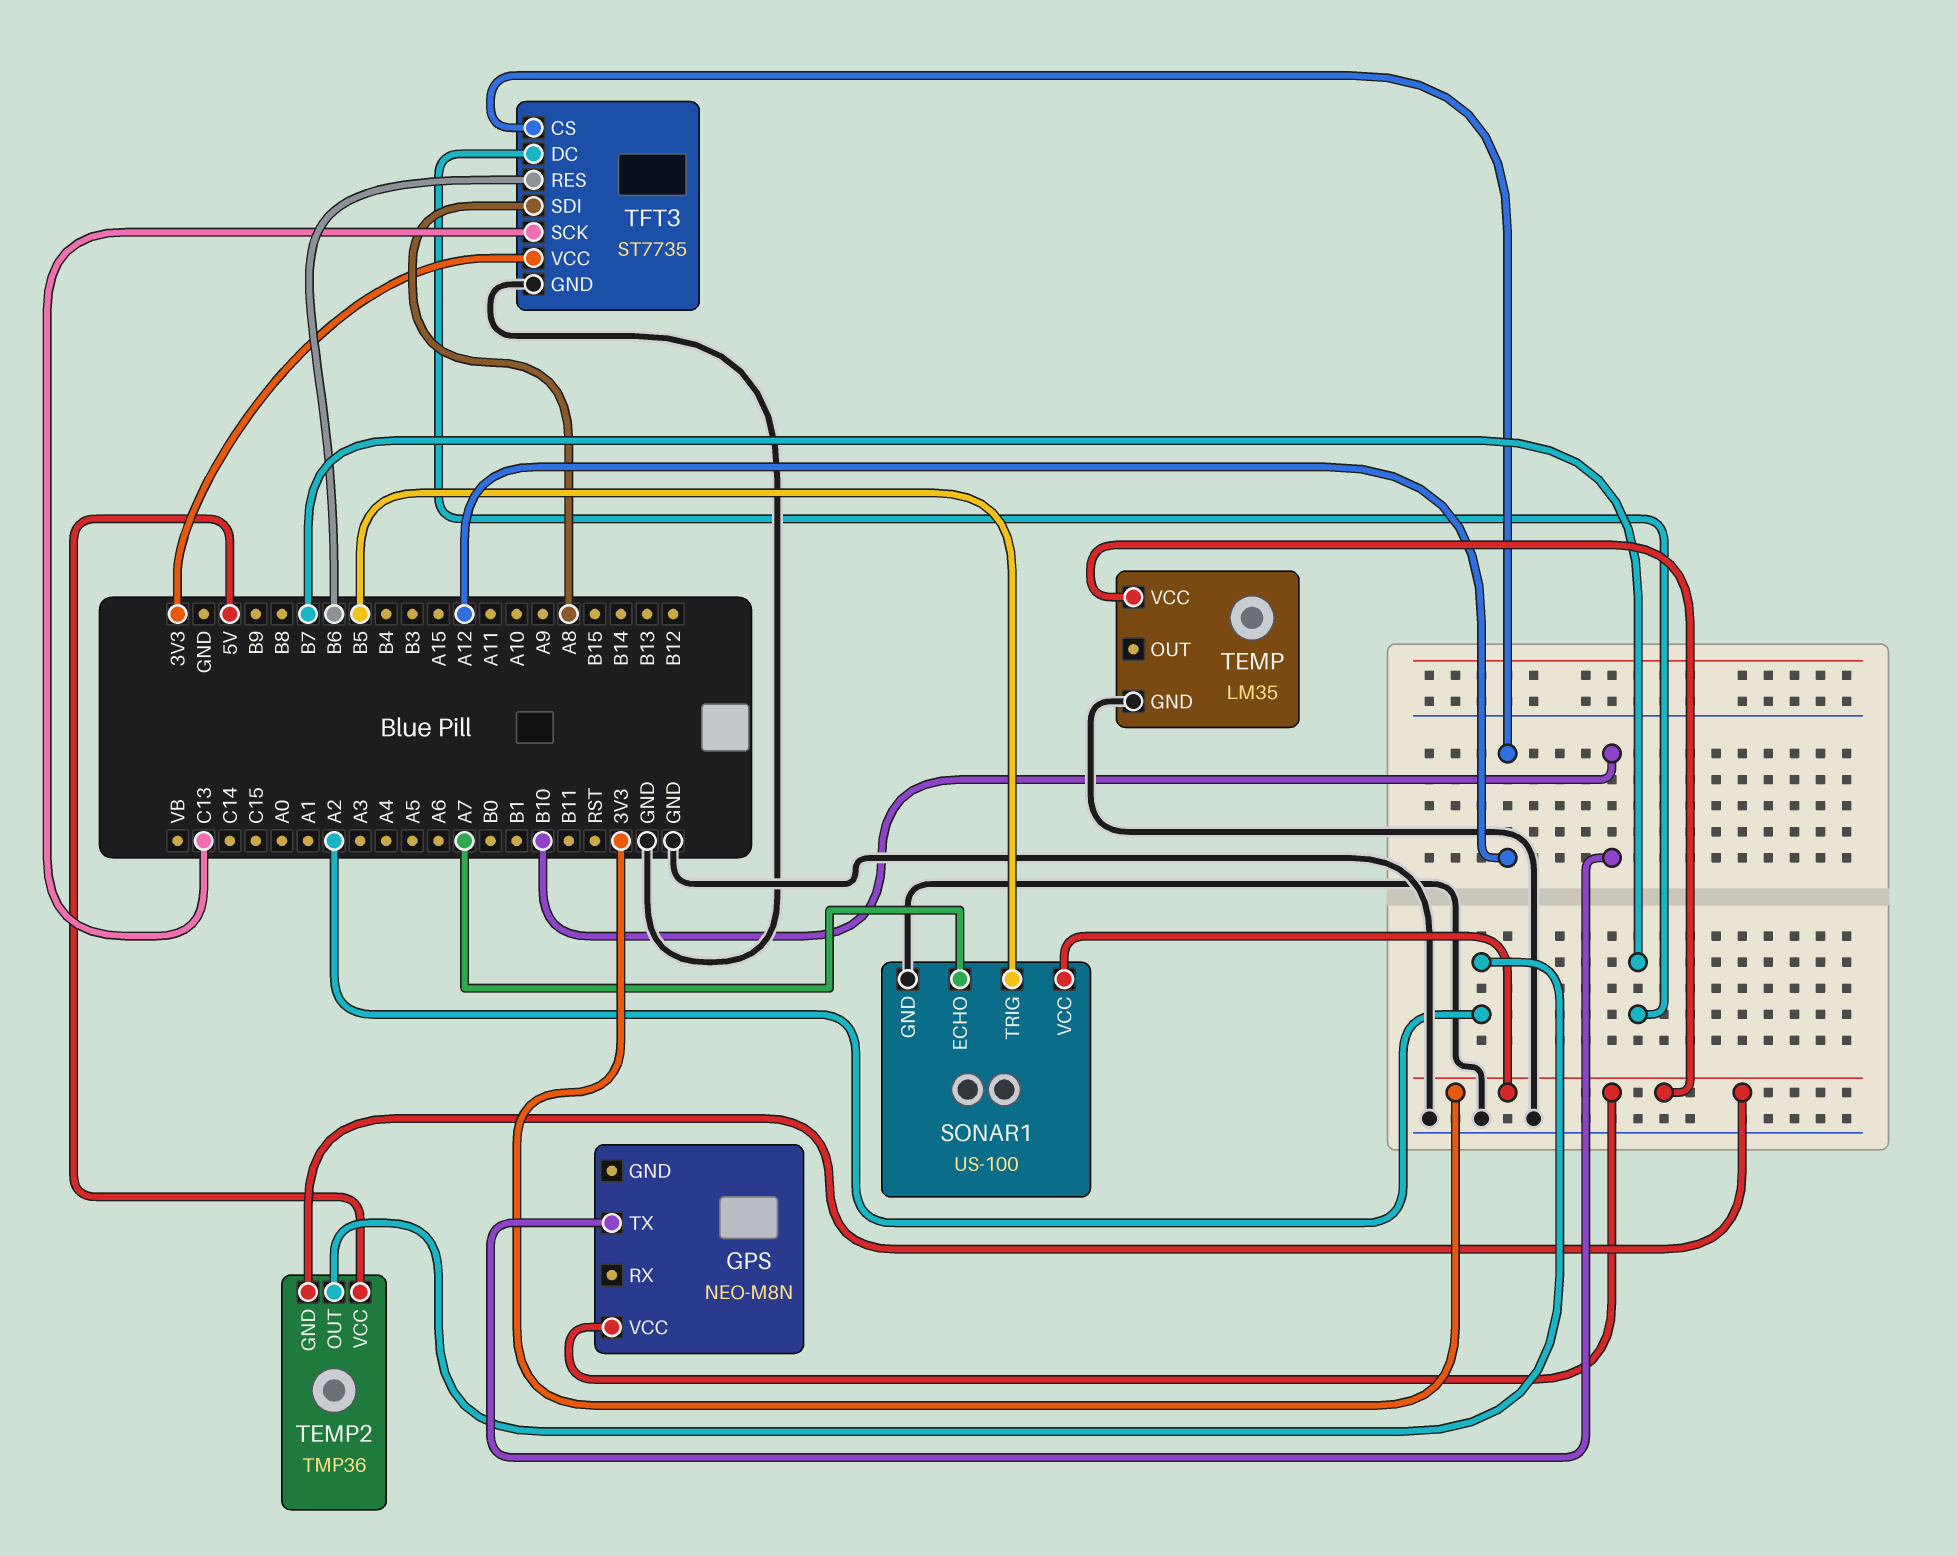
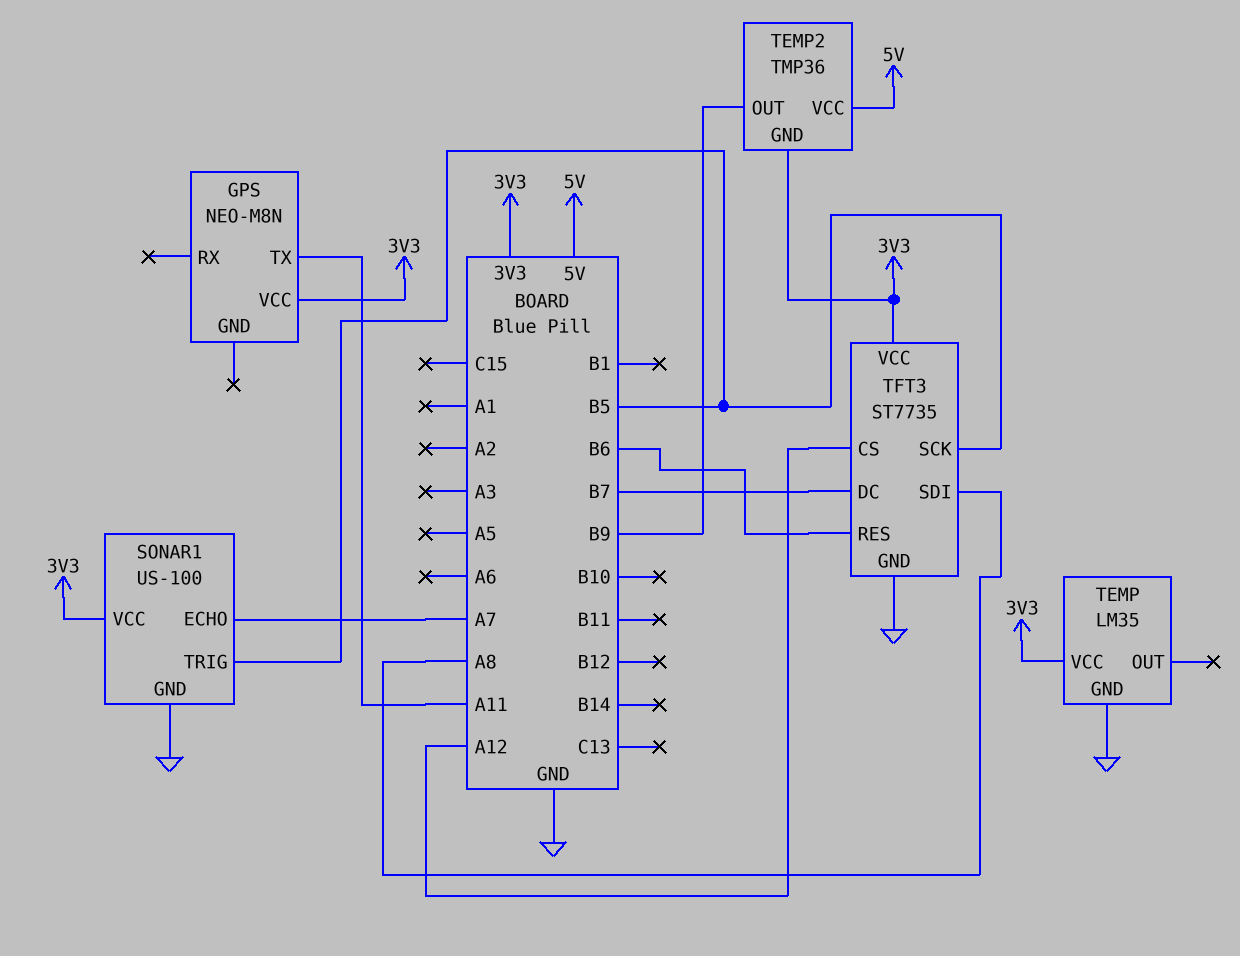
GPS pin TX: B10 -> A11
TEMP2 pin OUT: A2 -> B9
TFT3 pin SCK: C13 -> B5

